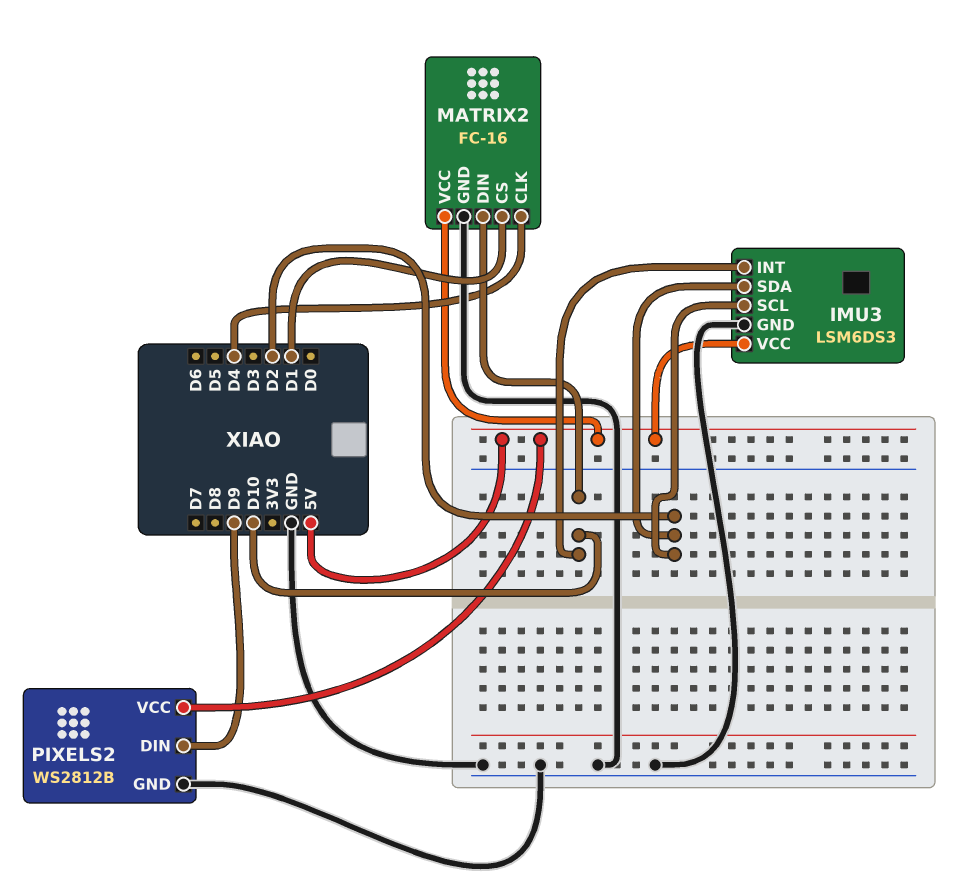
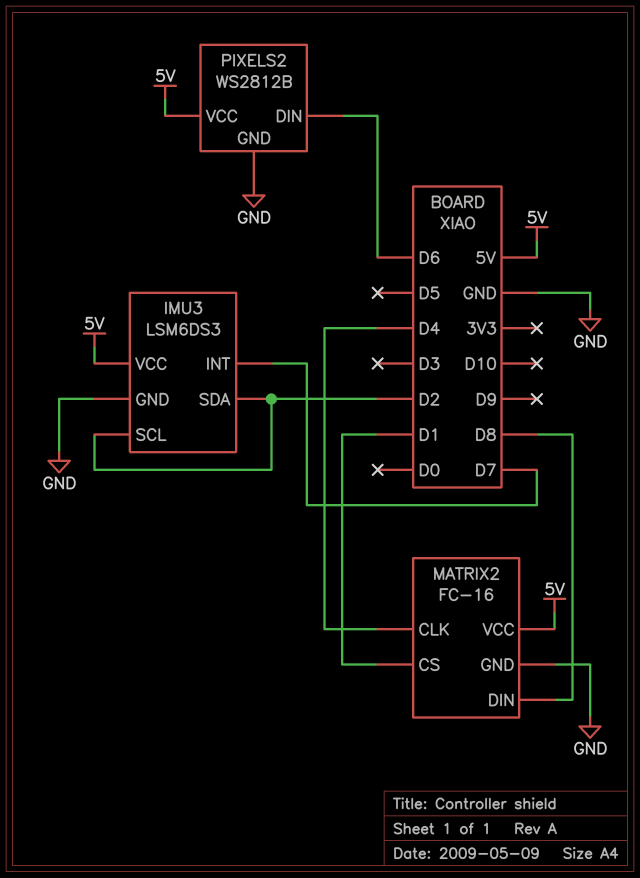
IMU3 pin INT: D10 -> D7
MATRIX2 pin DIN: D10 -> D8
PIXELS2 pin DIN: D9 -> D6

